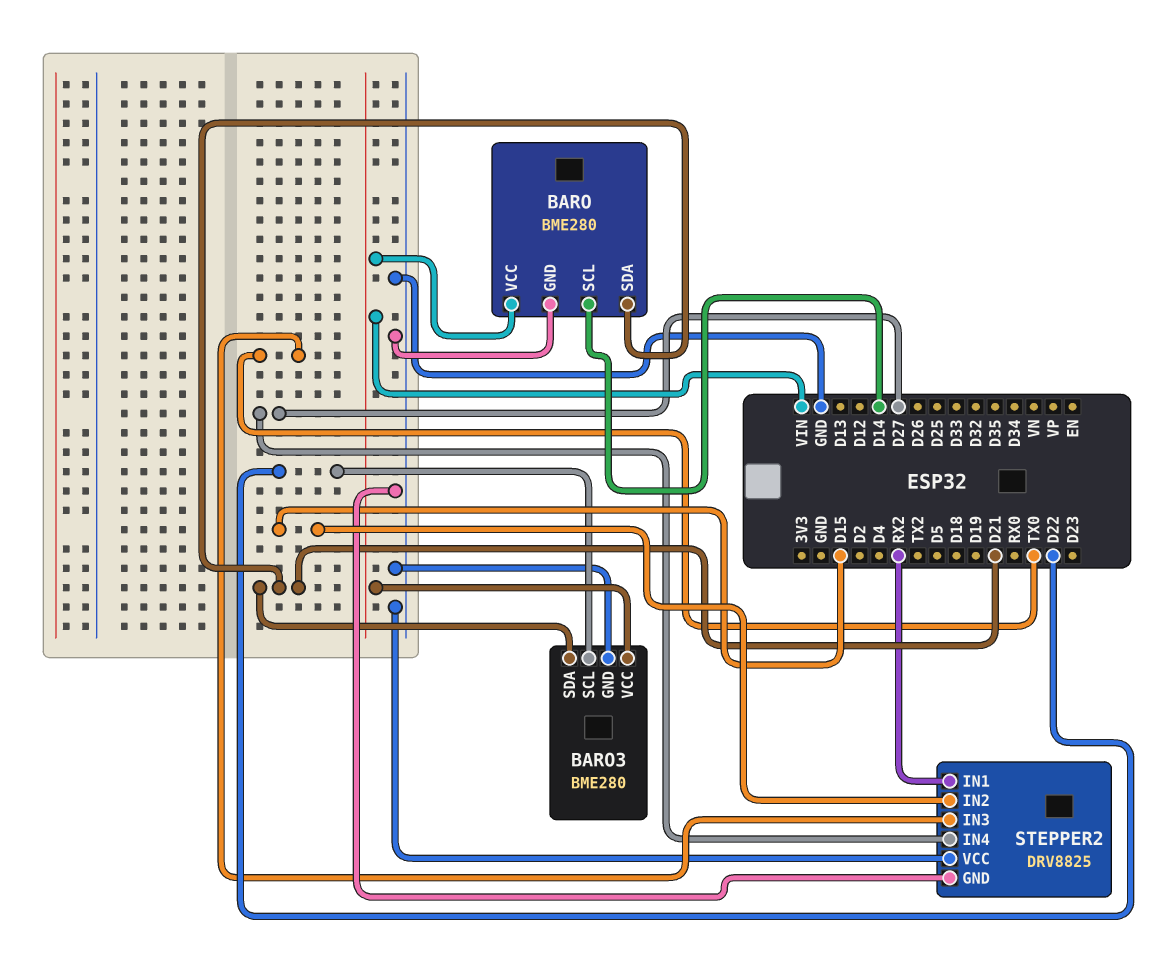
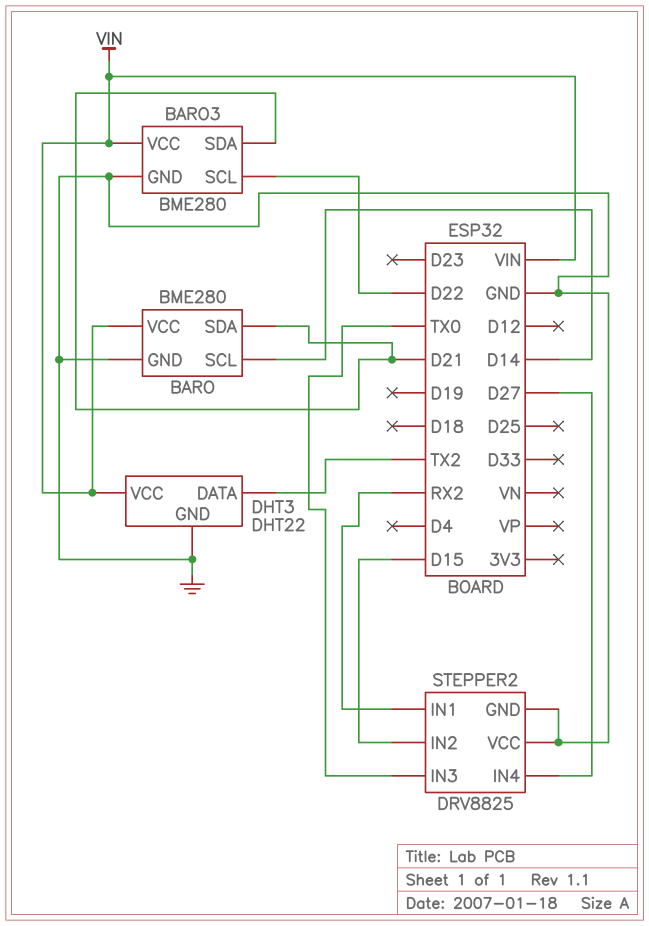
DHT3: none -> DHT22
DHT3 pin DATA: none -> TX2
DHT3 pin GND: none -> GND
DHT3 pin VCC: none -> VIN

